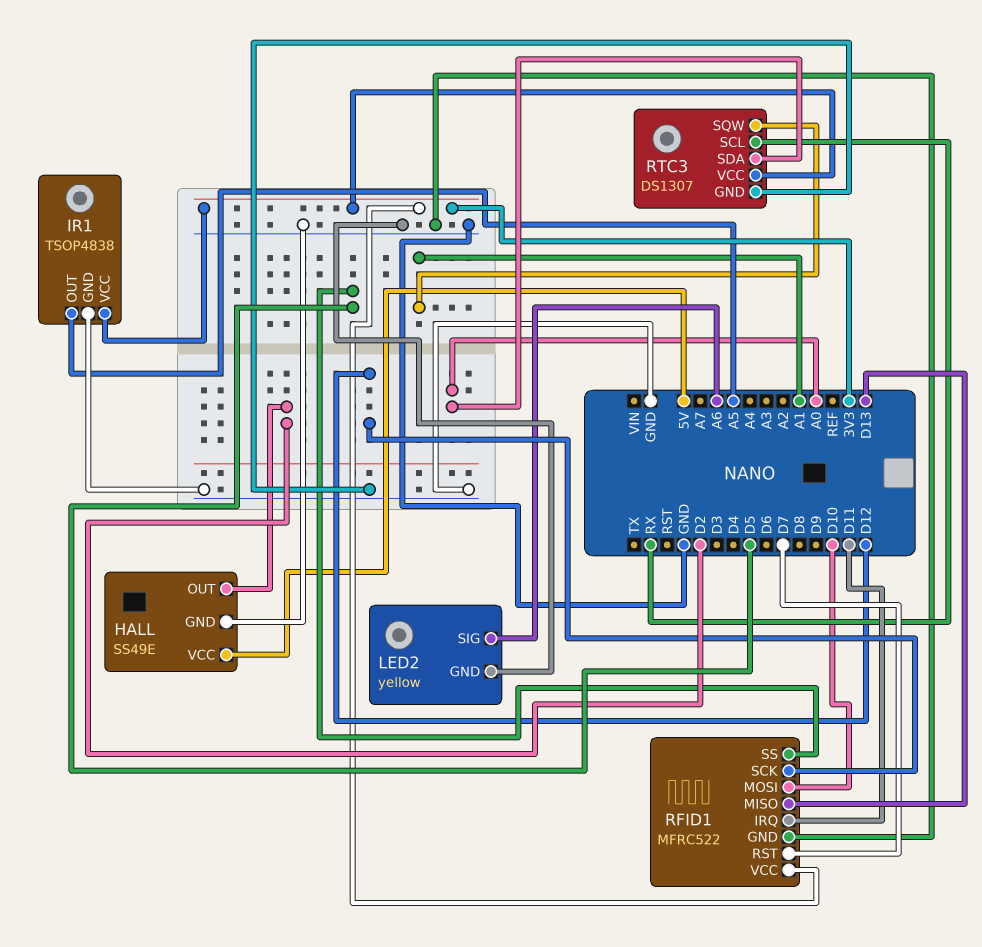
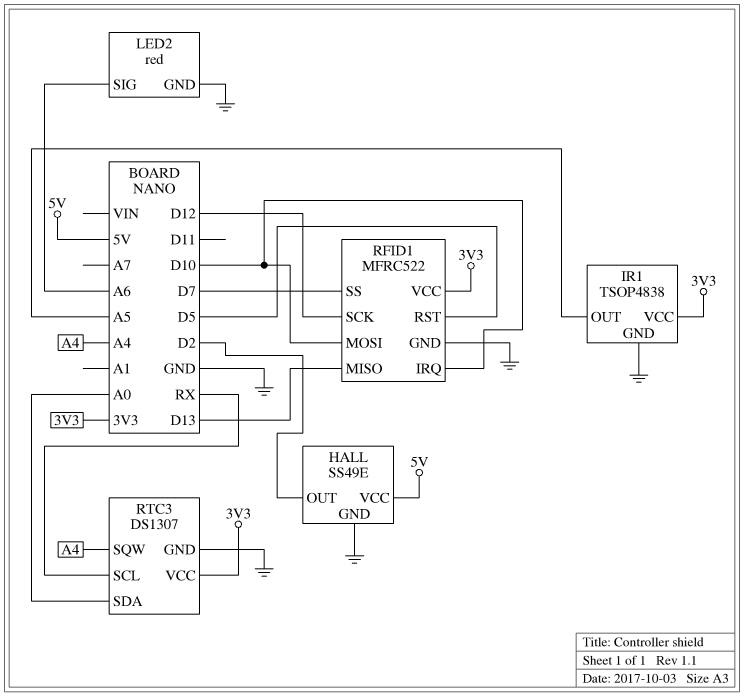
LED2: yellow -> red
RFID1 pin IRQ: D11 -> D10
RFID1 pin RST: D7 -> D5
RFID1 pin SS: D5 -> D7
RTC3 pin SQW: A1 -> A4

